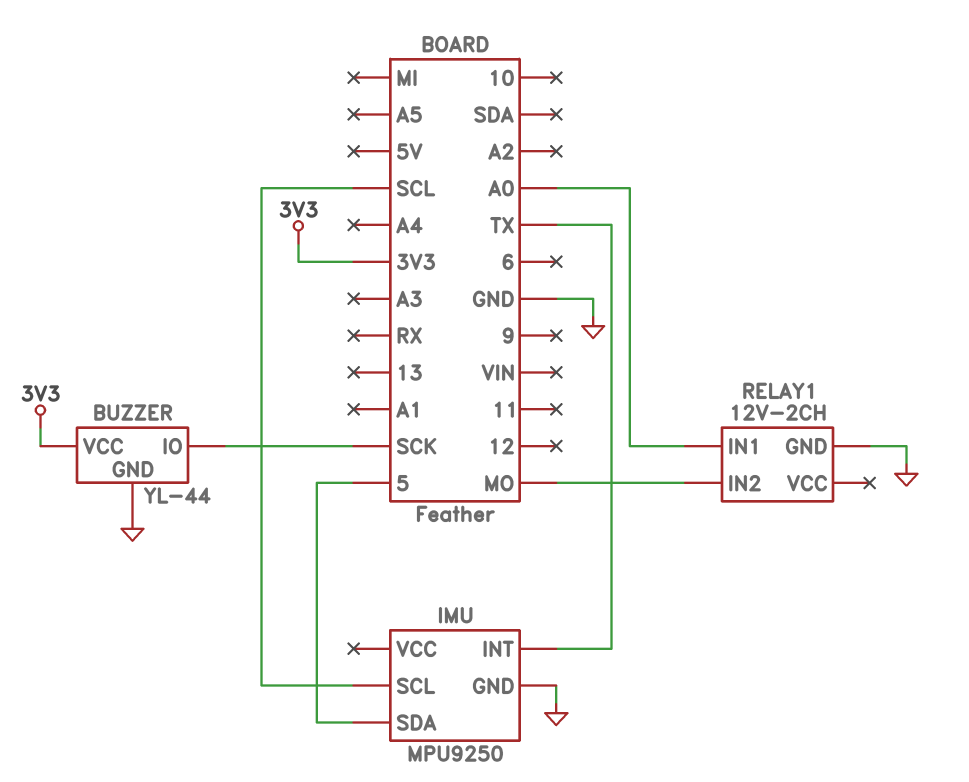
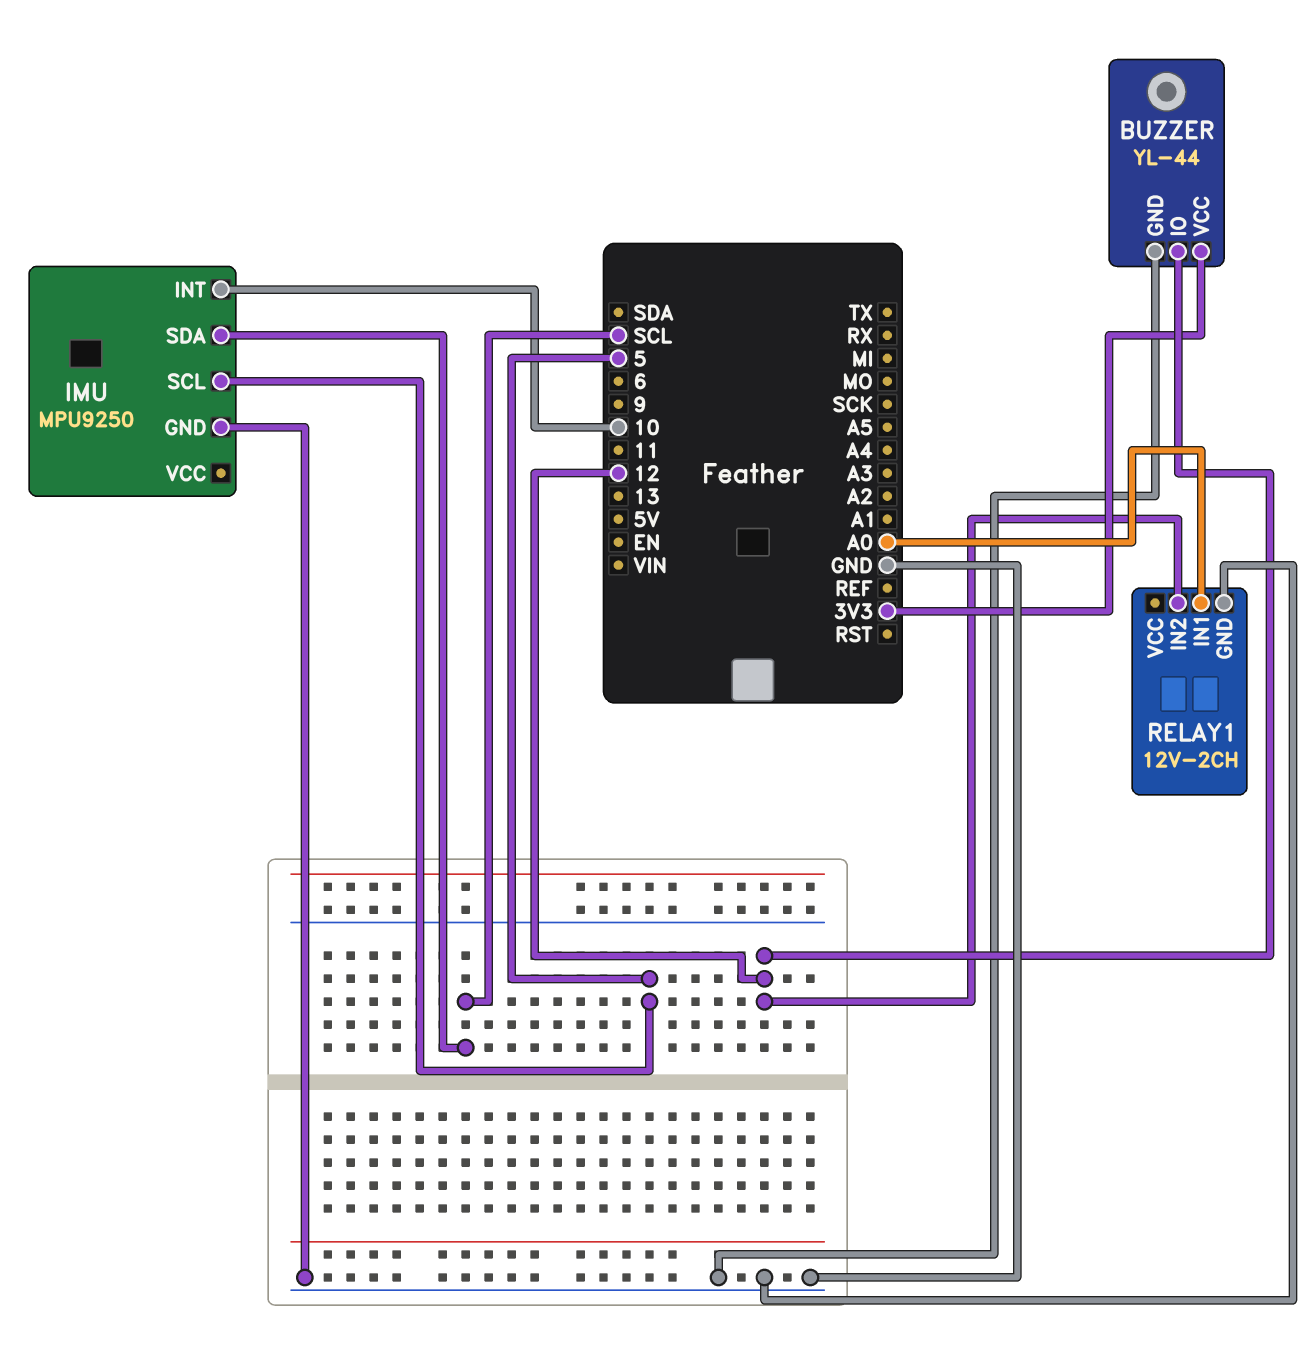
BUZZER pin IO: SCK -> 12
IMU pin INT: TX -> 10
IMU pin SCL: SCL -> 5
IMU pin SDA: 5 -> SCL
RELAY1 pin IN2: MO -> 12

